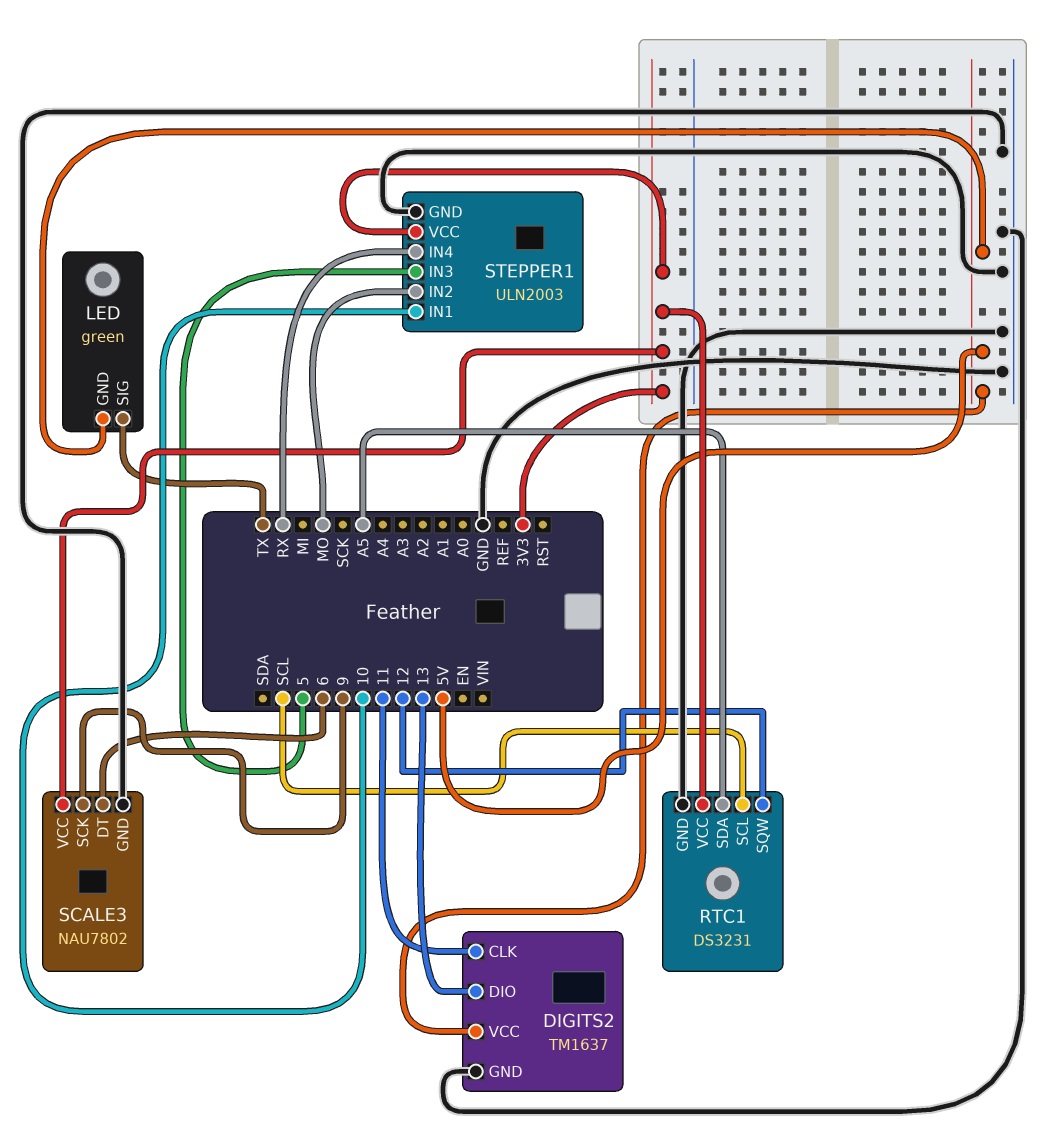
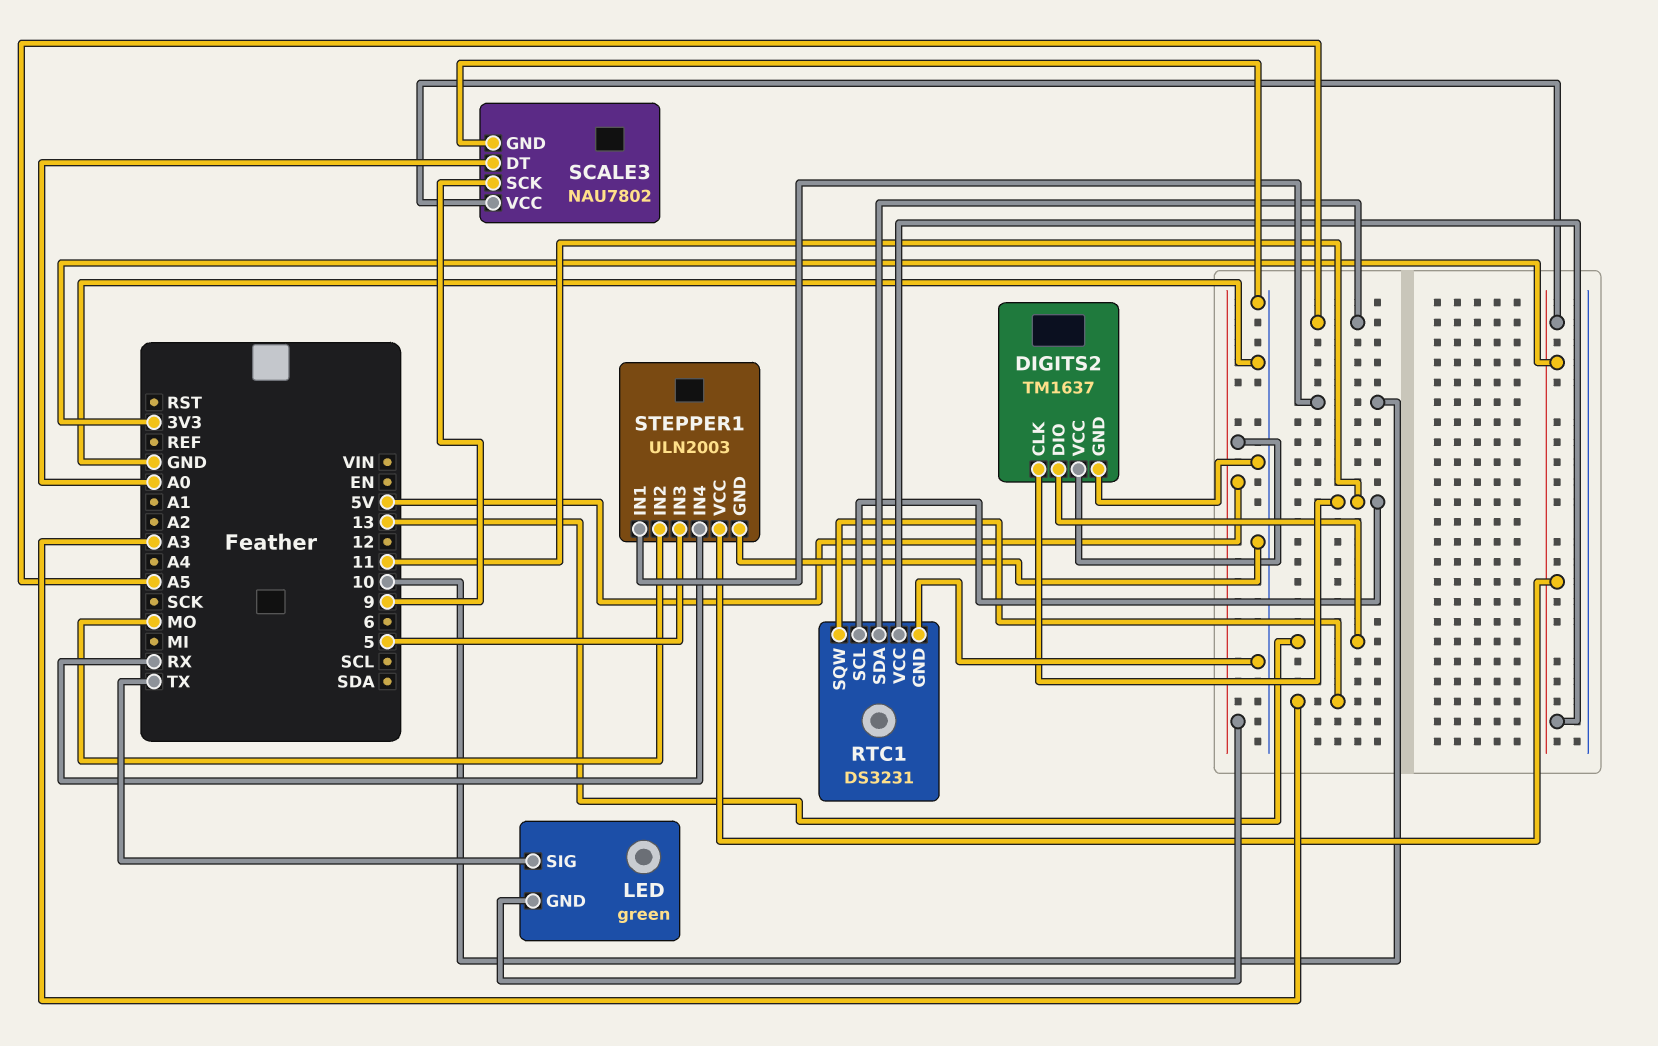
RTC1 pin SCL: SCL -> 11
RTC1 pin SQW: 12 -> A3
SCALE3 pin DT: 6 -> A0

